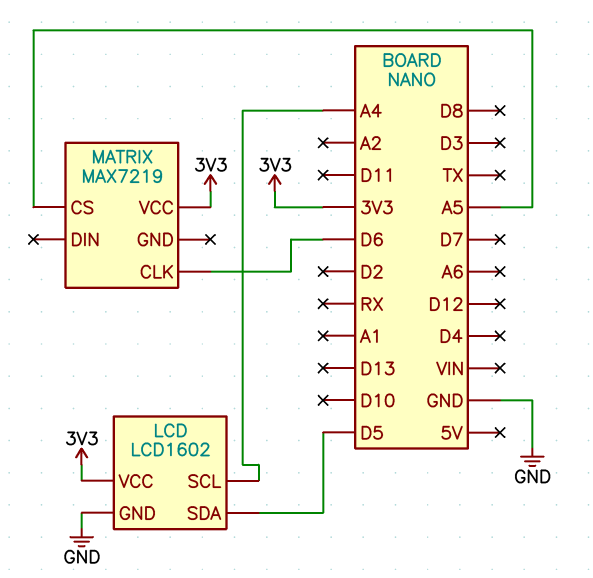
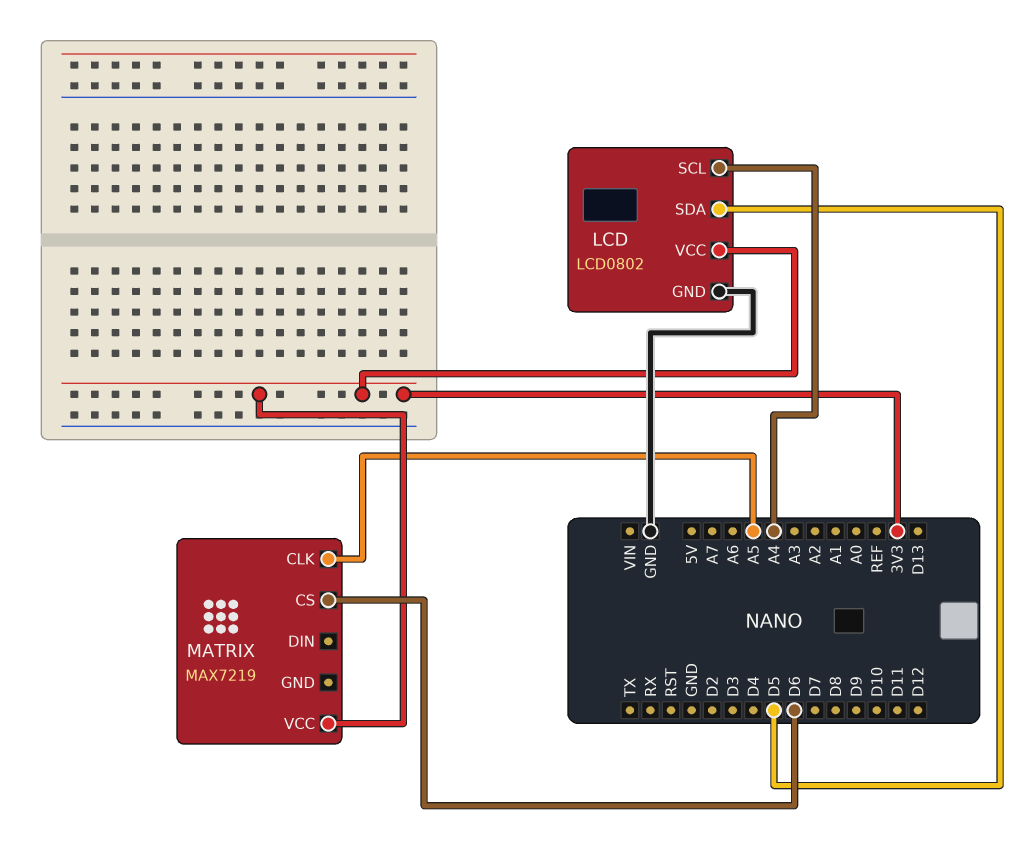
LCD: LCD1602 -> LCD0802
MATRIX pin CLK: D6 -> A5
MATRIX pin CS: A5 -> D6

